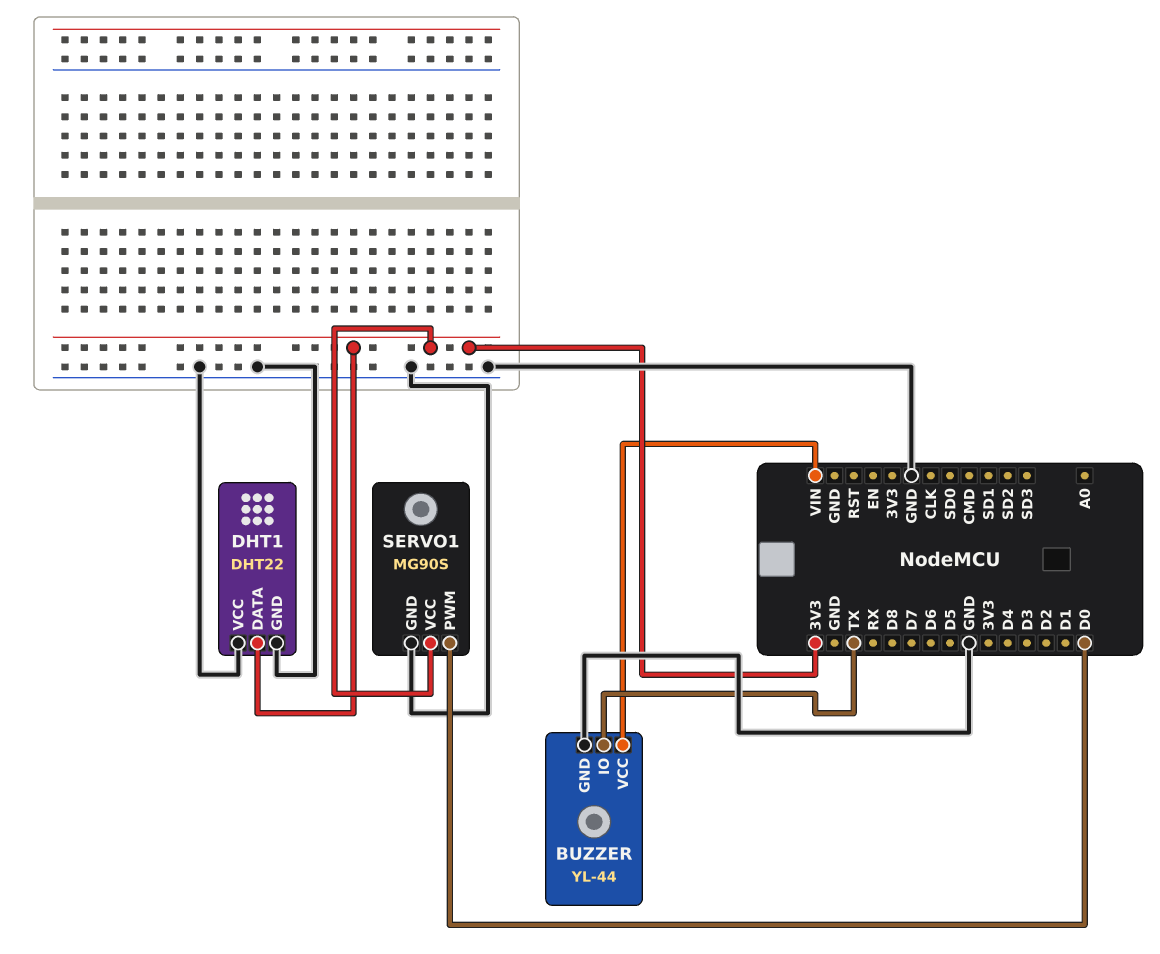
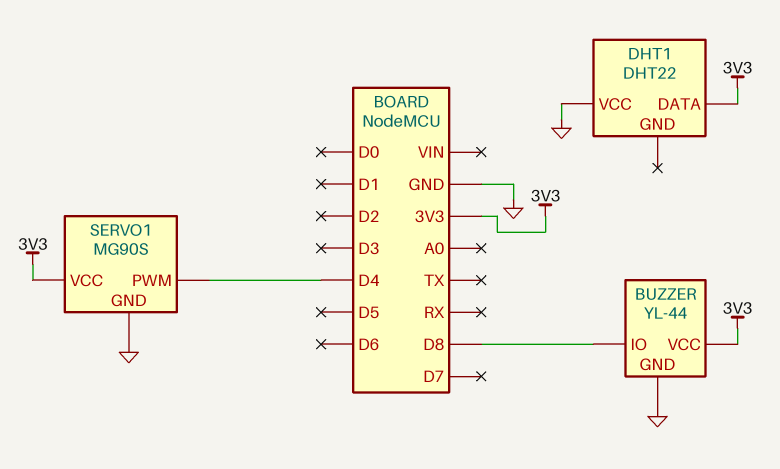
BUZZER pin IO: TX -> D8
BUZZER pin VCC: VIN -> 3V3
DHT1 pin GND: GND -> none
SERVO1 pin PWM: D0 -> D4

